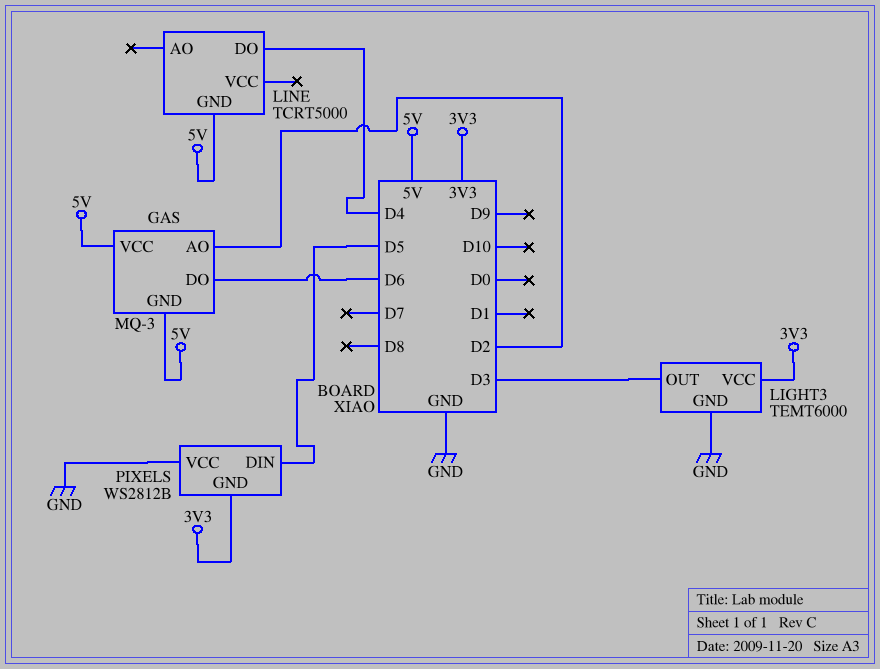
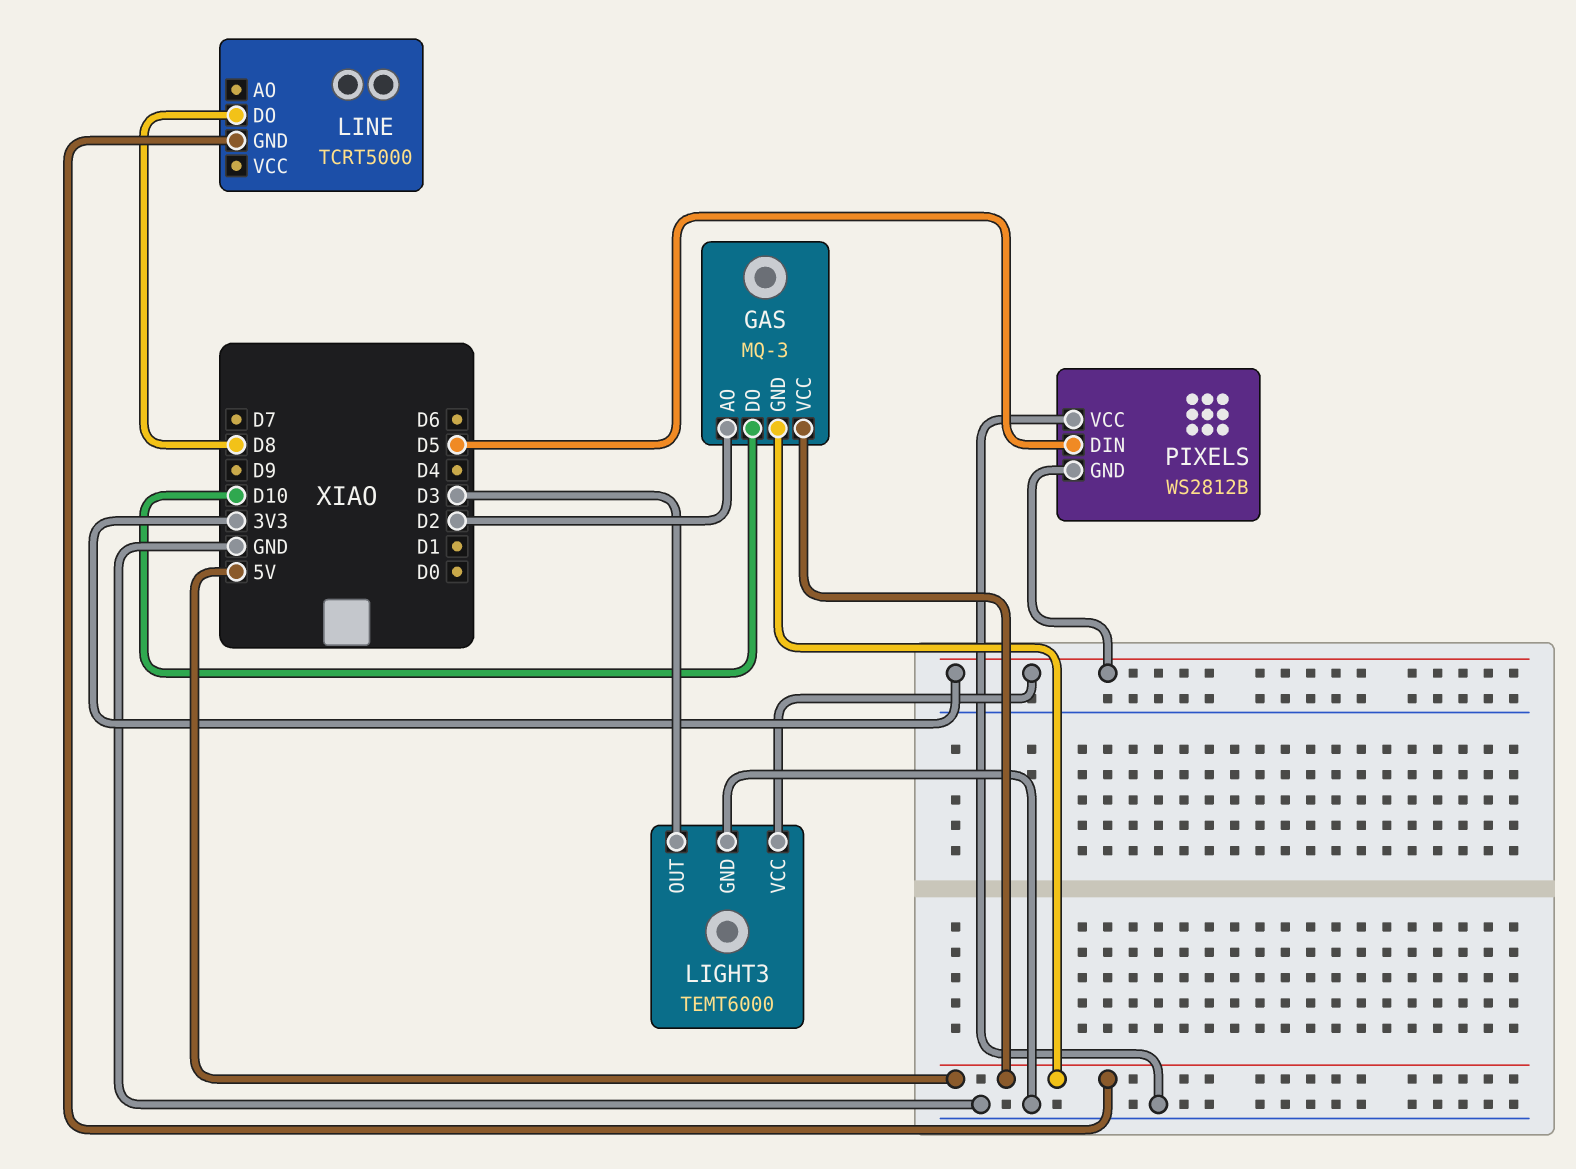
GAS pin DO: D6 -> D10
LINE pin DO: D4 -> D8

